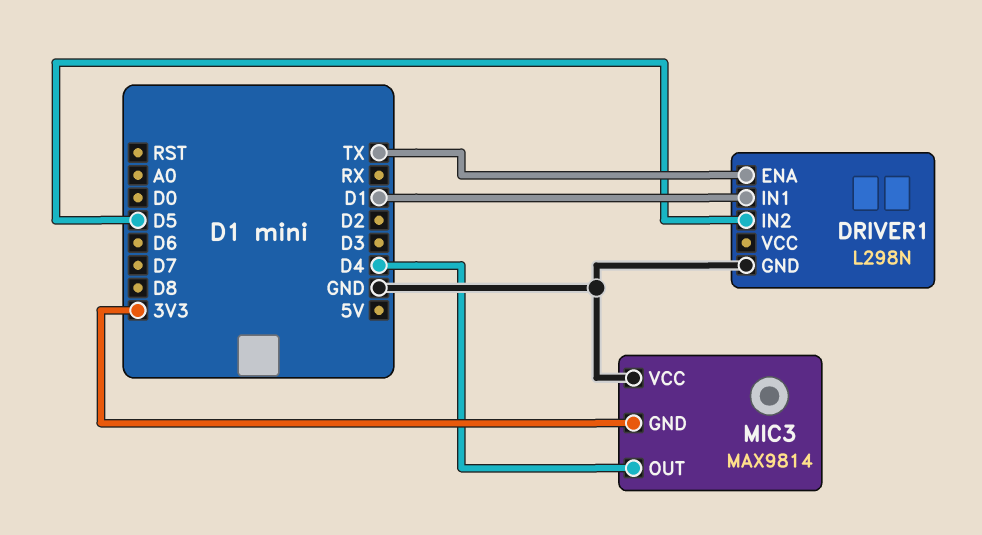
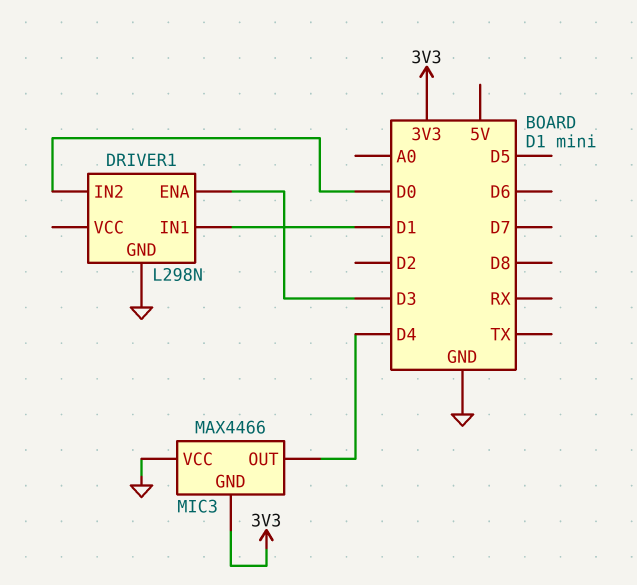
DRIVER1 pin ENA: TX -> D3
DRIVER1 pin IN2: D5 -> D0
MIC3: MAX9814 -> MAX4466

